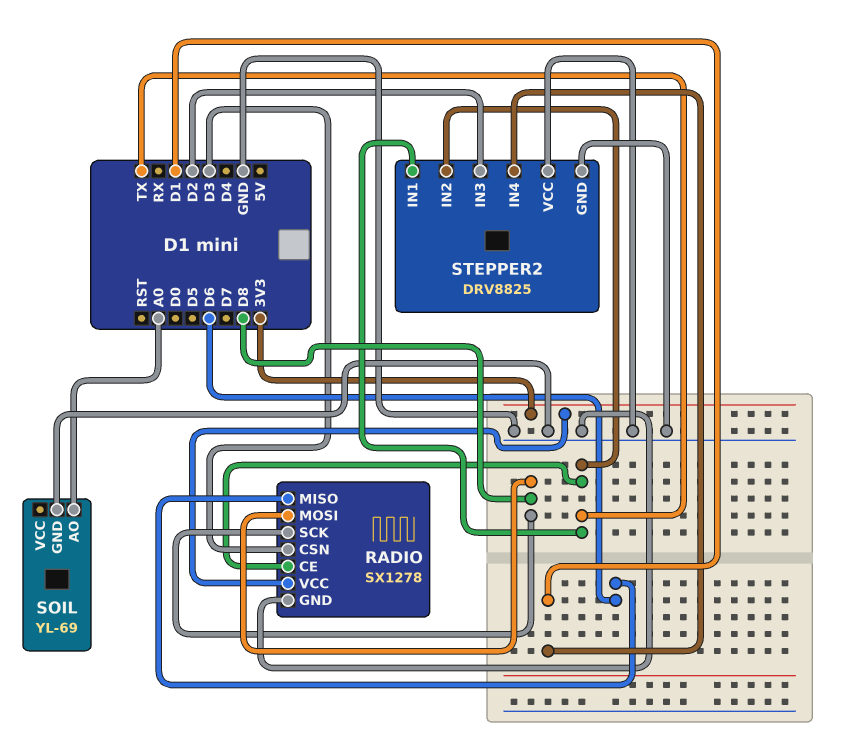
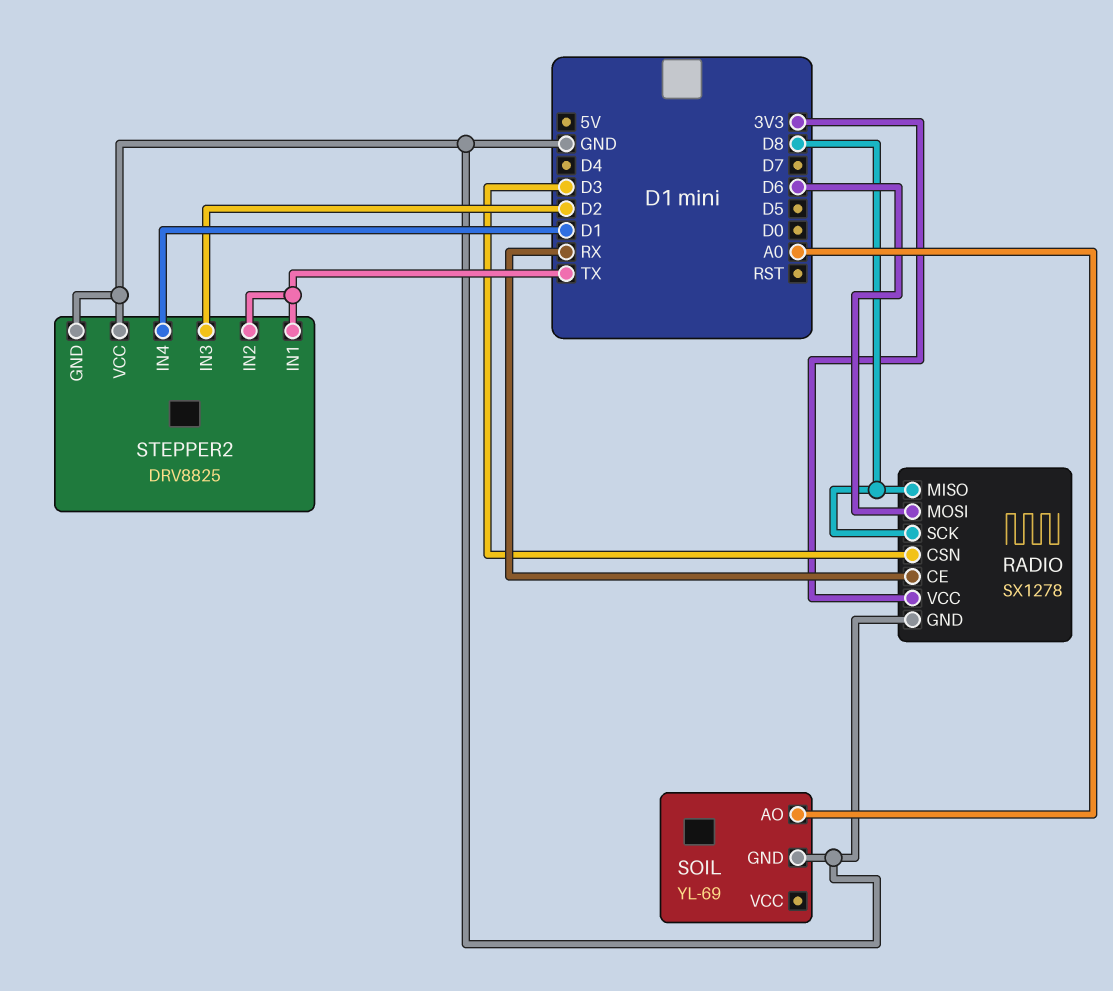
RADIO pin CE: TX -> RX
RADIO pin MISO: D6 -> D8
RADIO pin MOSI: D8 -> D6

